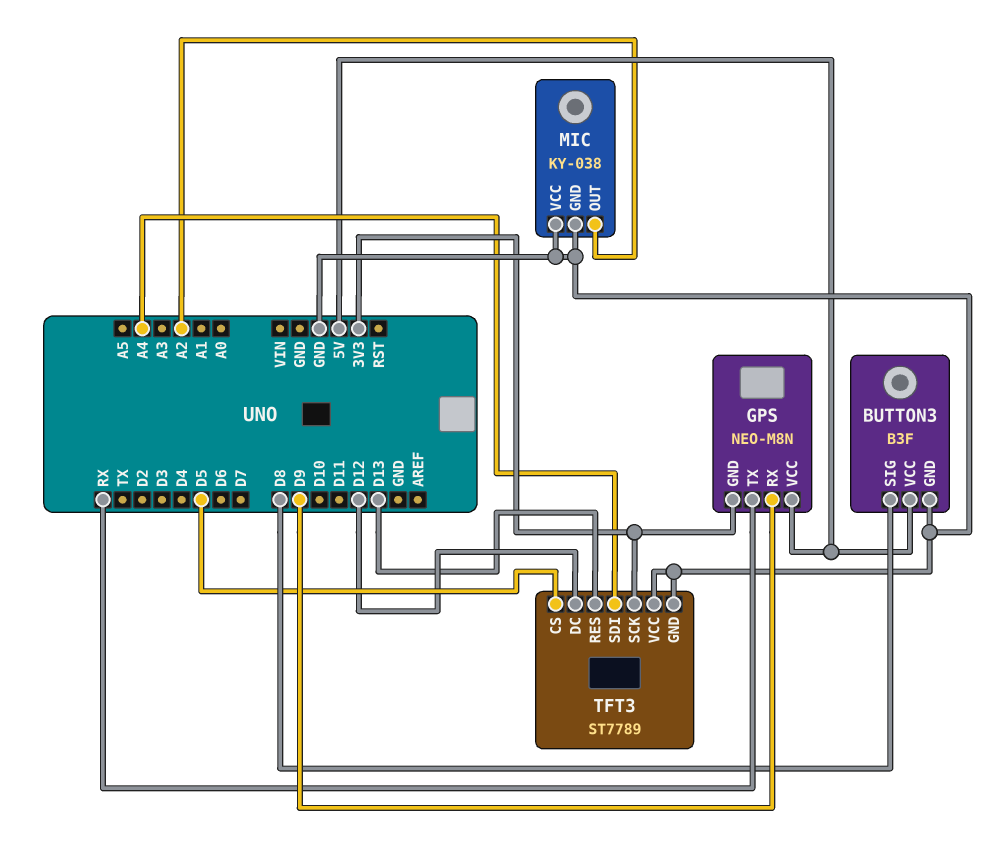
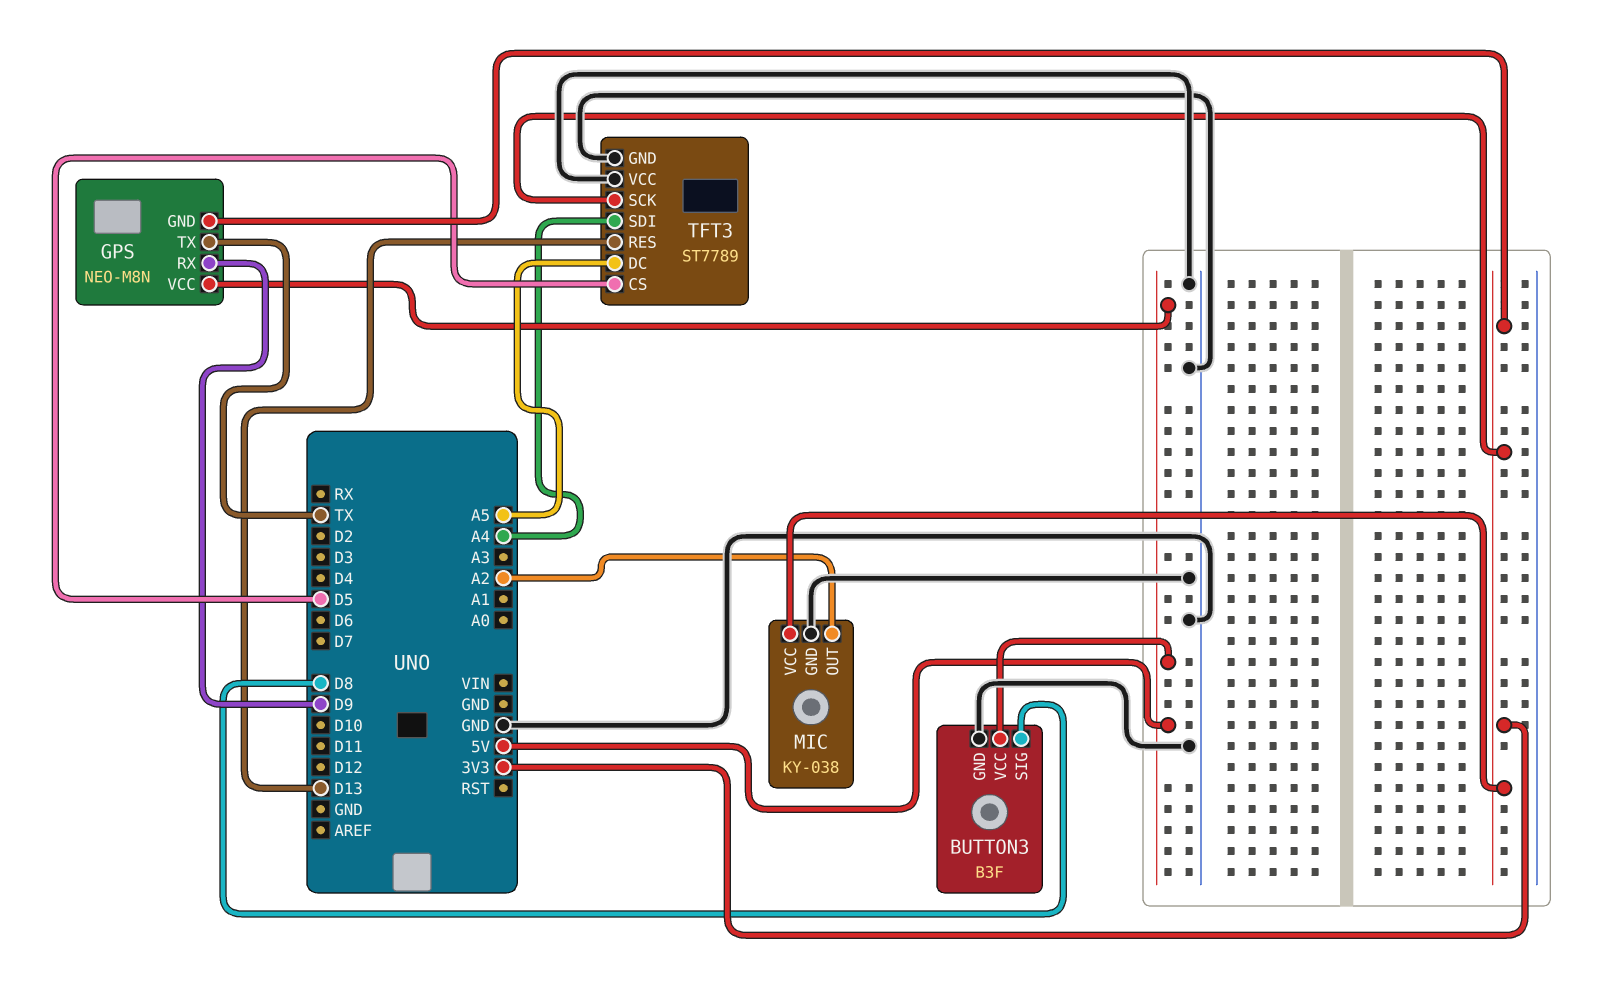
GPS pin TX: RX -> TX
MIC pin VCC: GND -> 3V3
TFT3 pin DC: D12 -> A5

